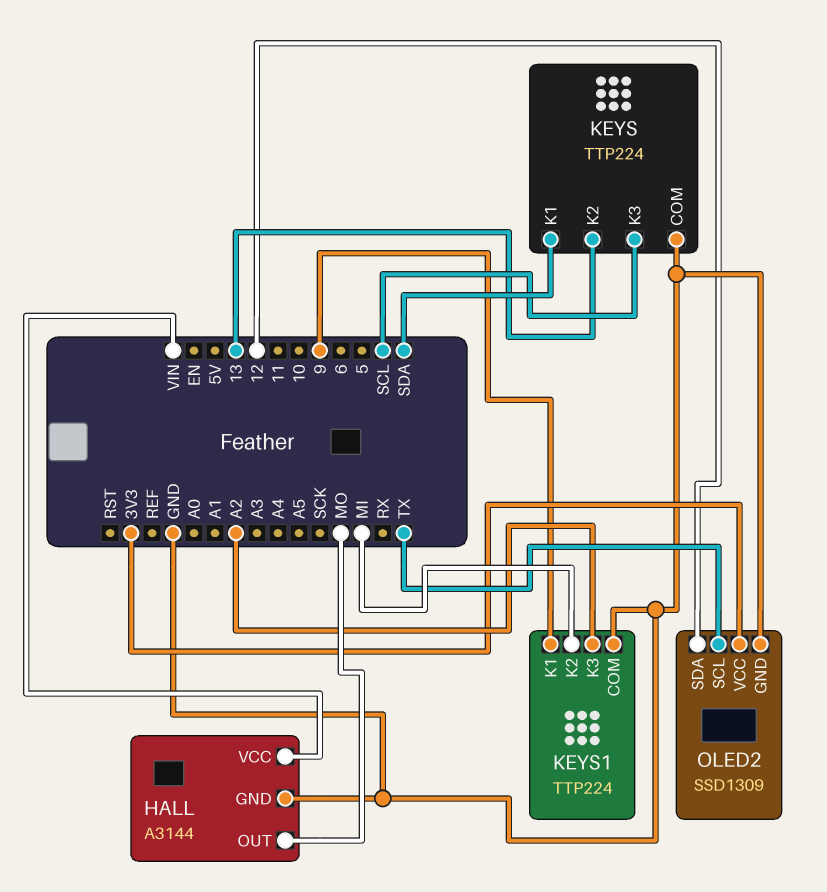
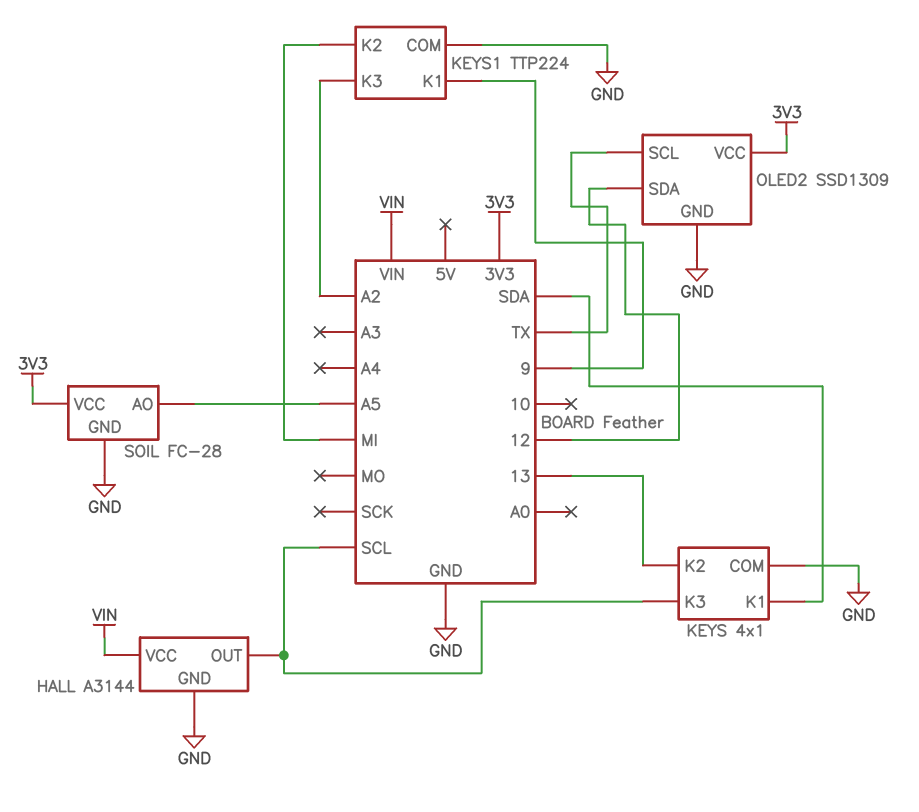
HALL pin OUT: MO -> SCL
KEYS: TTP224 -> 4x1
SOIL: none -> FC-28
SOIL pin AO: none -> A5
SOIL pin GND: none -> GND
SOIL pin VCC: none -> 3V3

